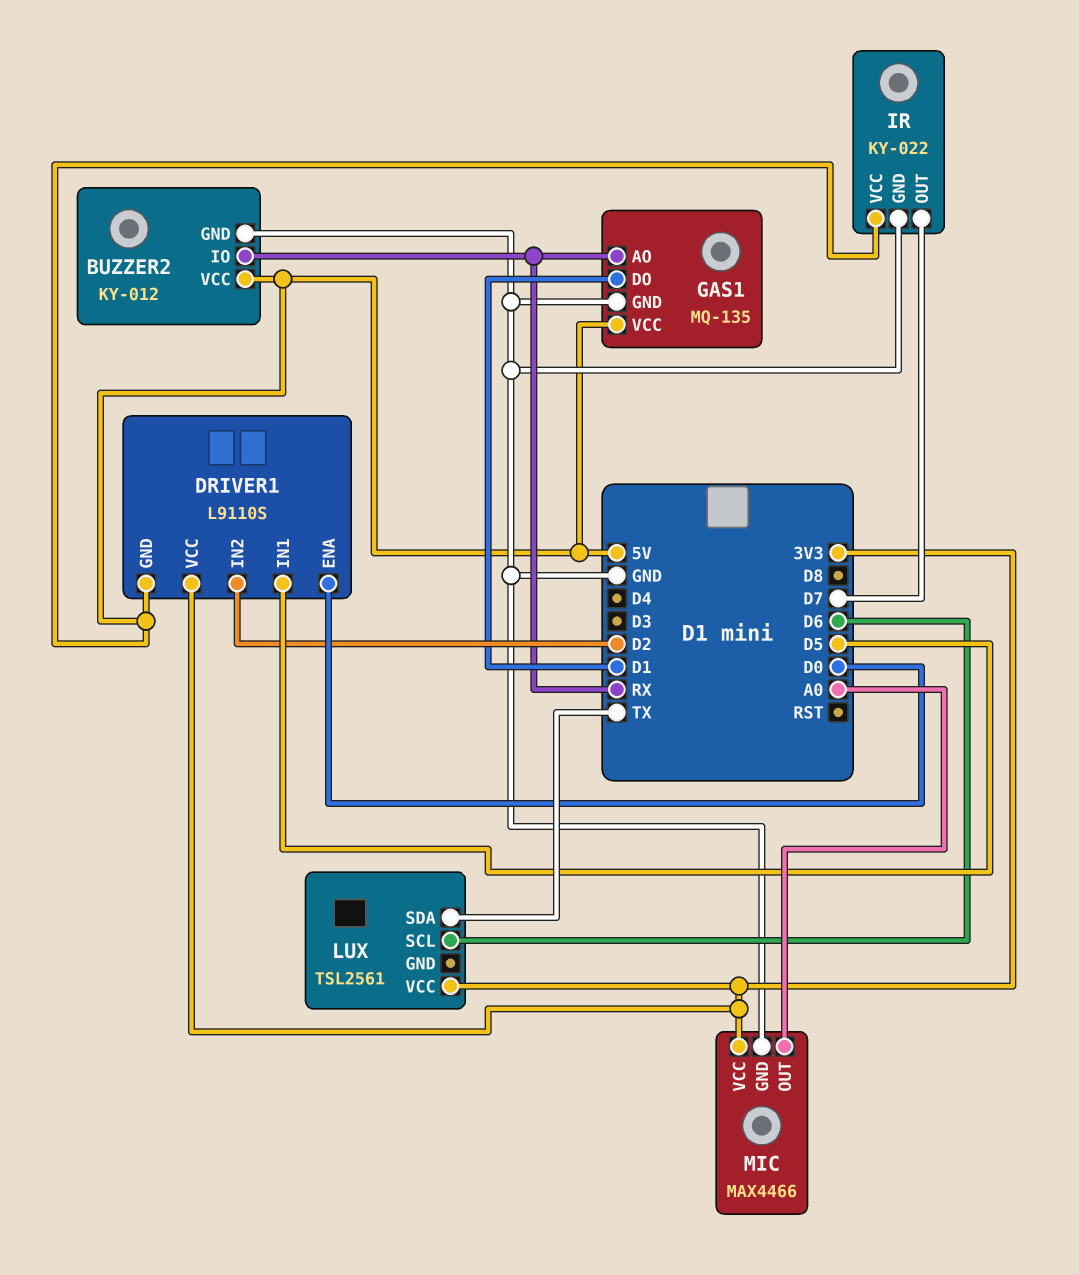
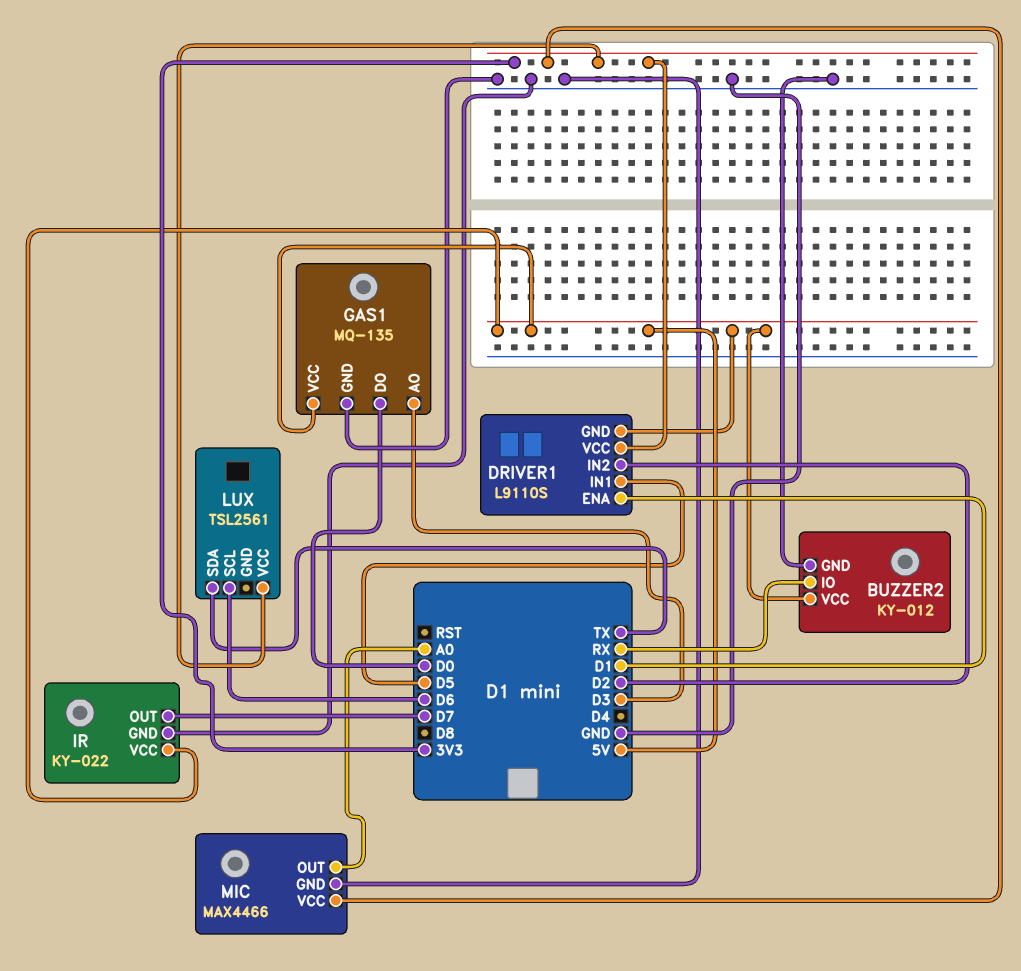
DRIVER1 pin ENA: D0 -> D1
GAS1 pin AO: RX -> D3
GAS1 pin DO: D1 -> D0

